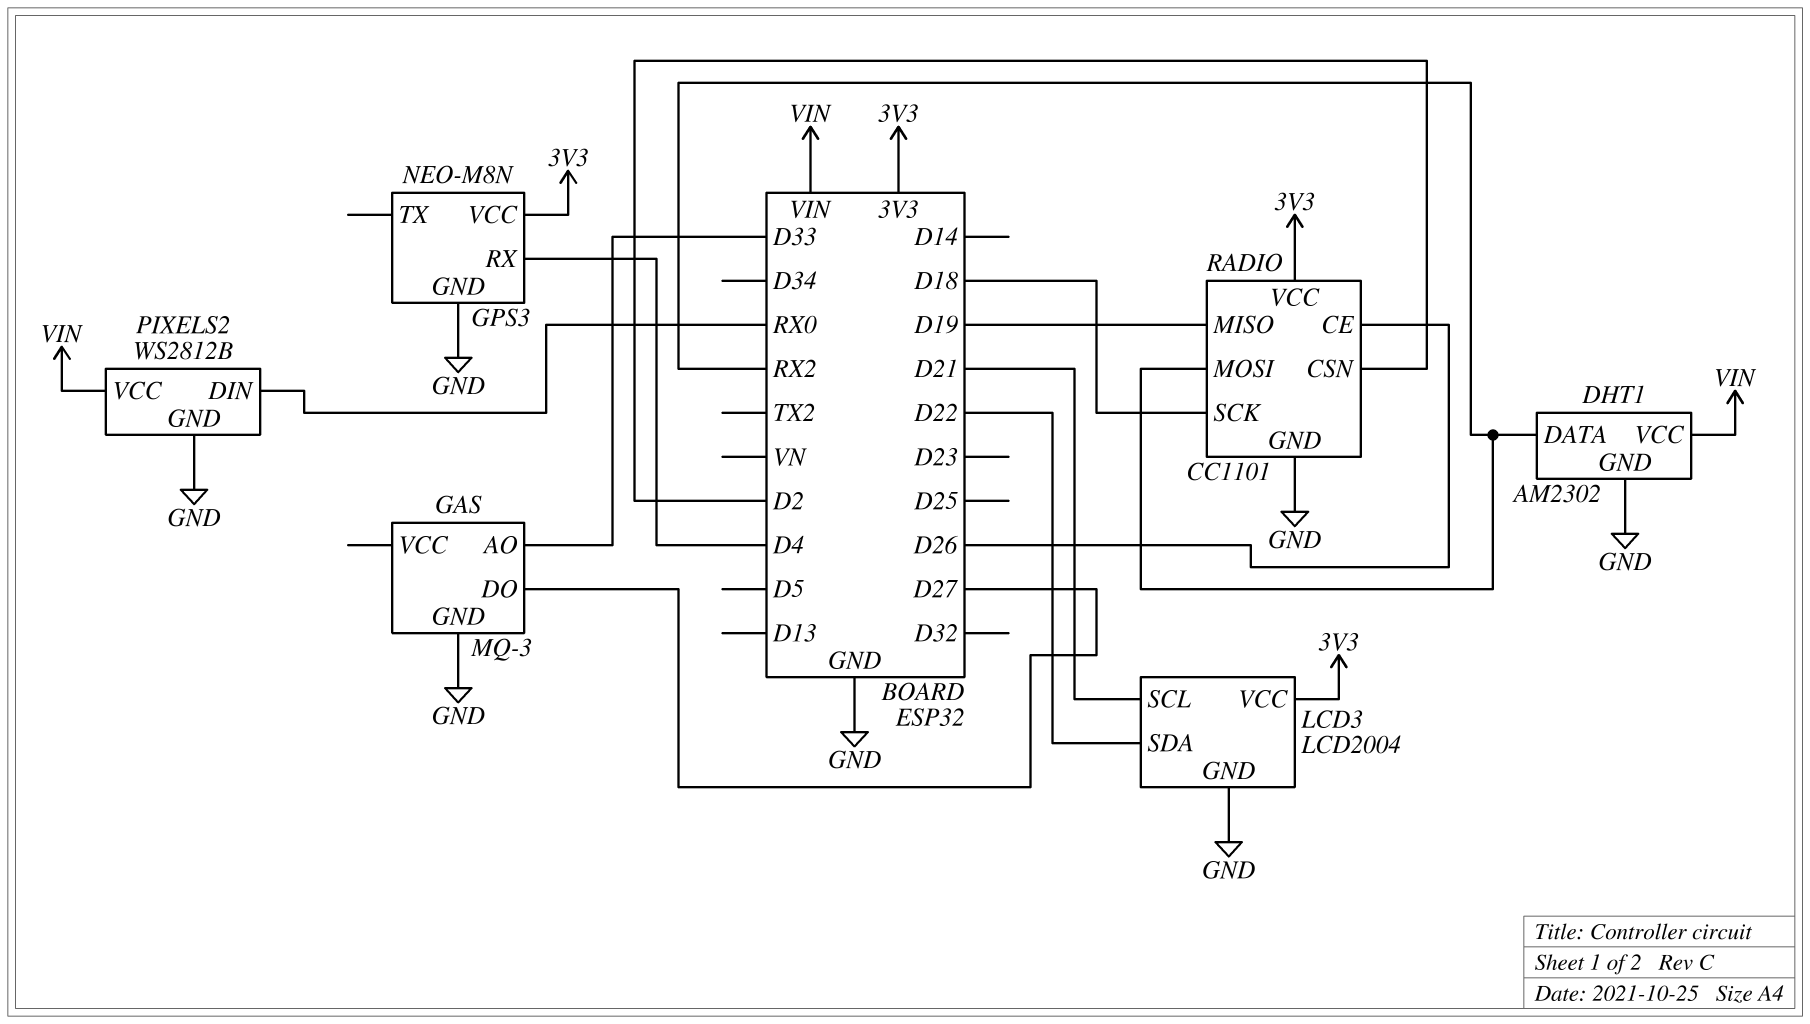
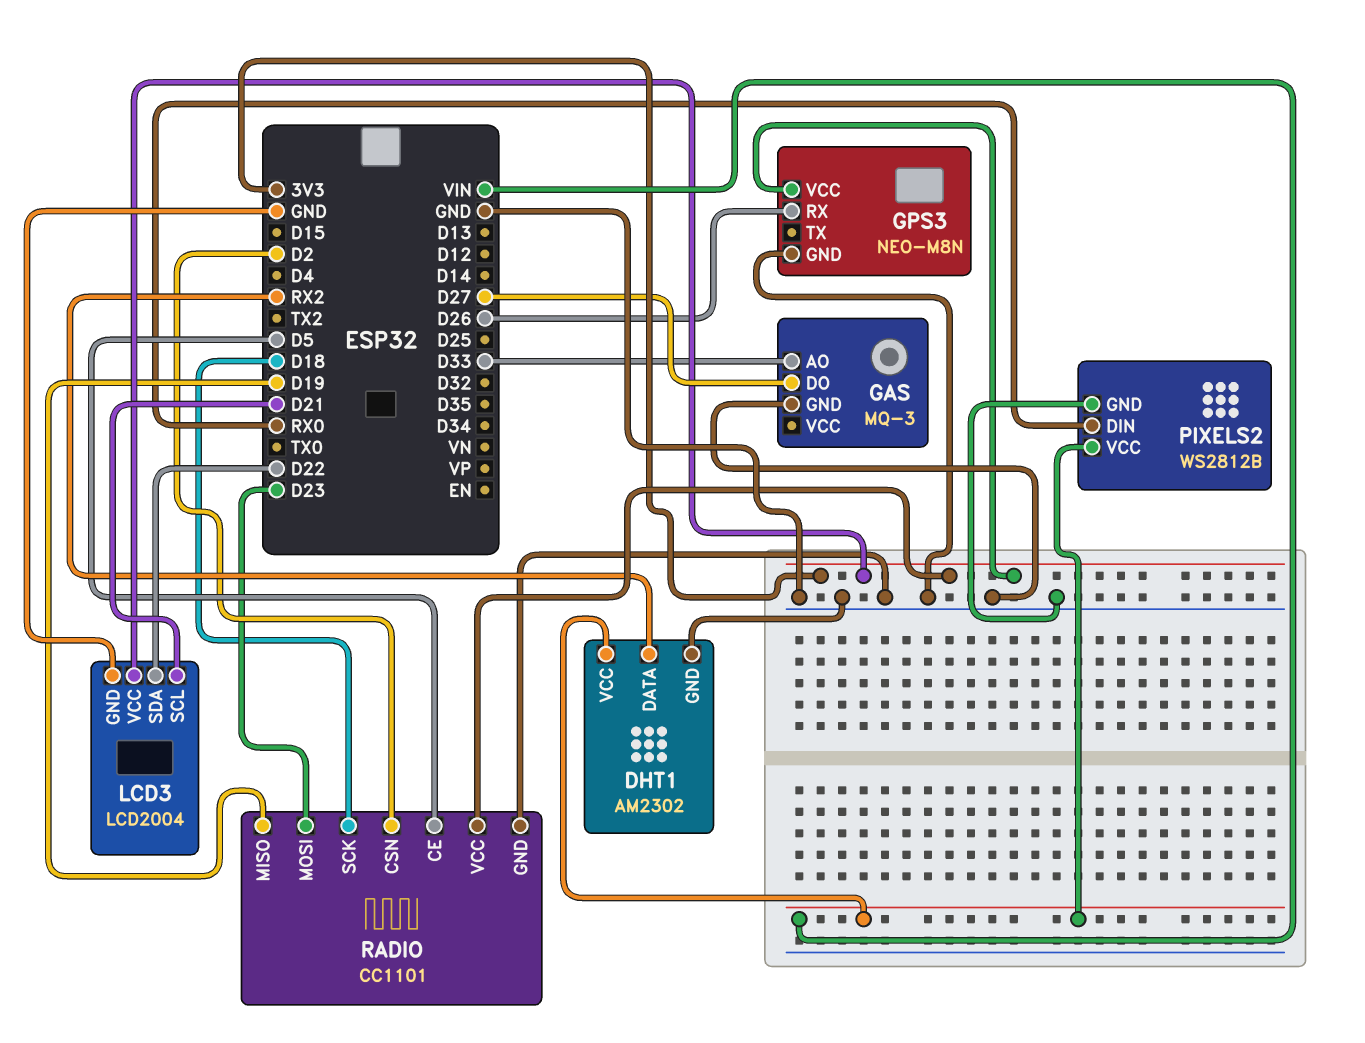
GPS3 pin RX: D4 -> D26
RADIO pin CE: D26 -> D5
RADIO pin MOSI: RX2 -> D23

